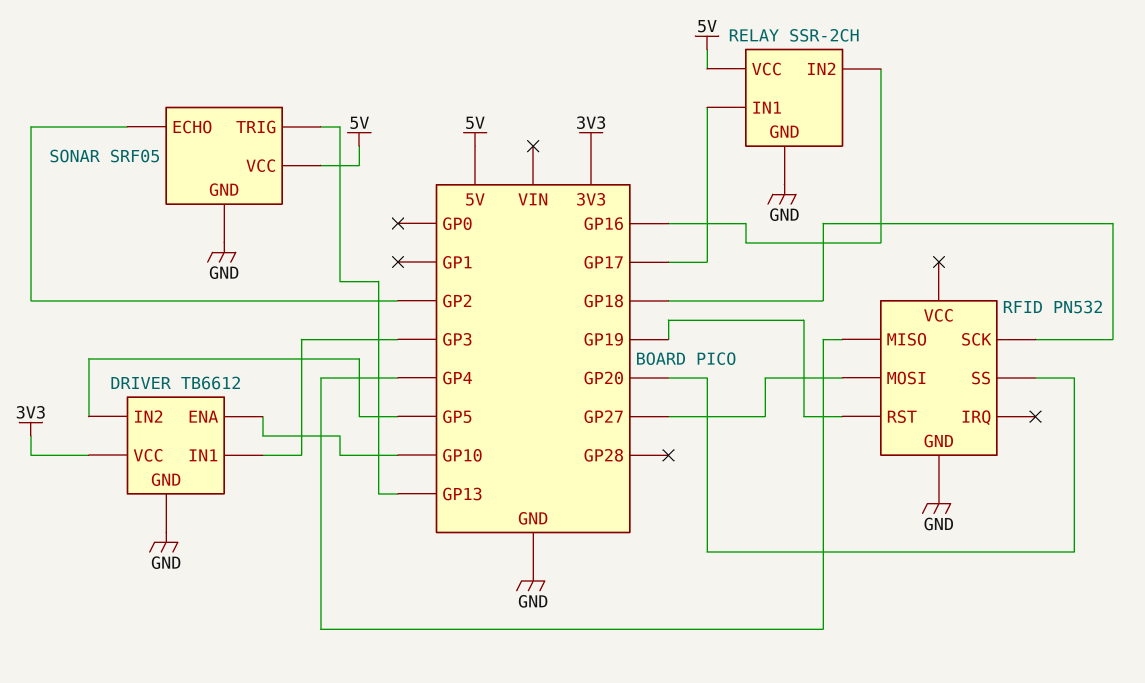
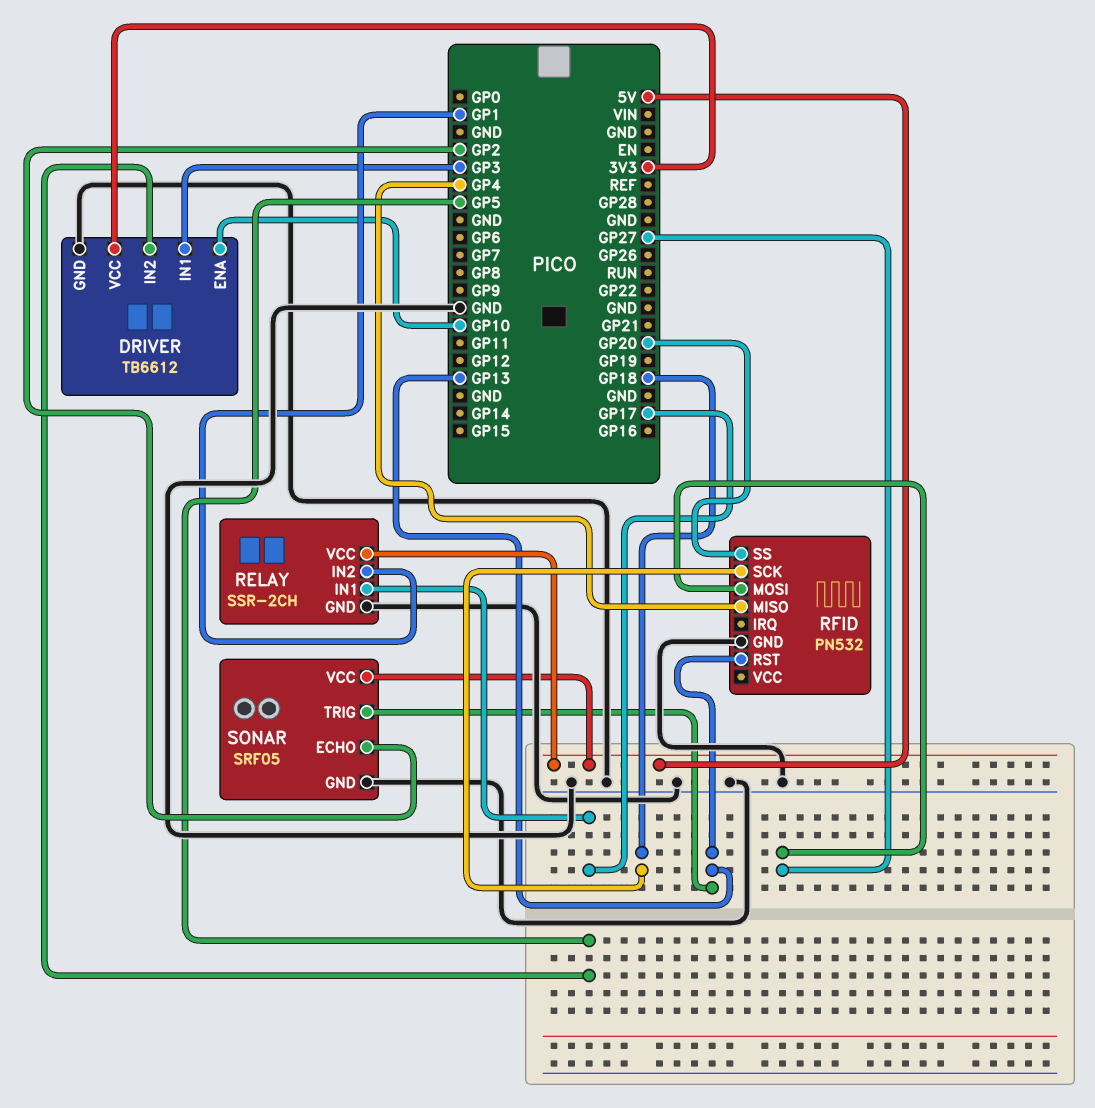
RELAY pin IN2: GP16 -> GP1
RFID pin RST: GP19 -> GP13

